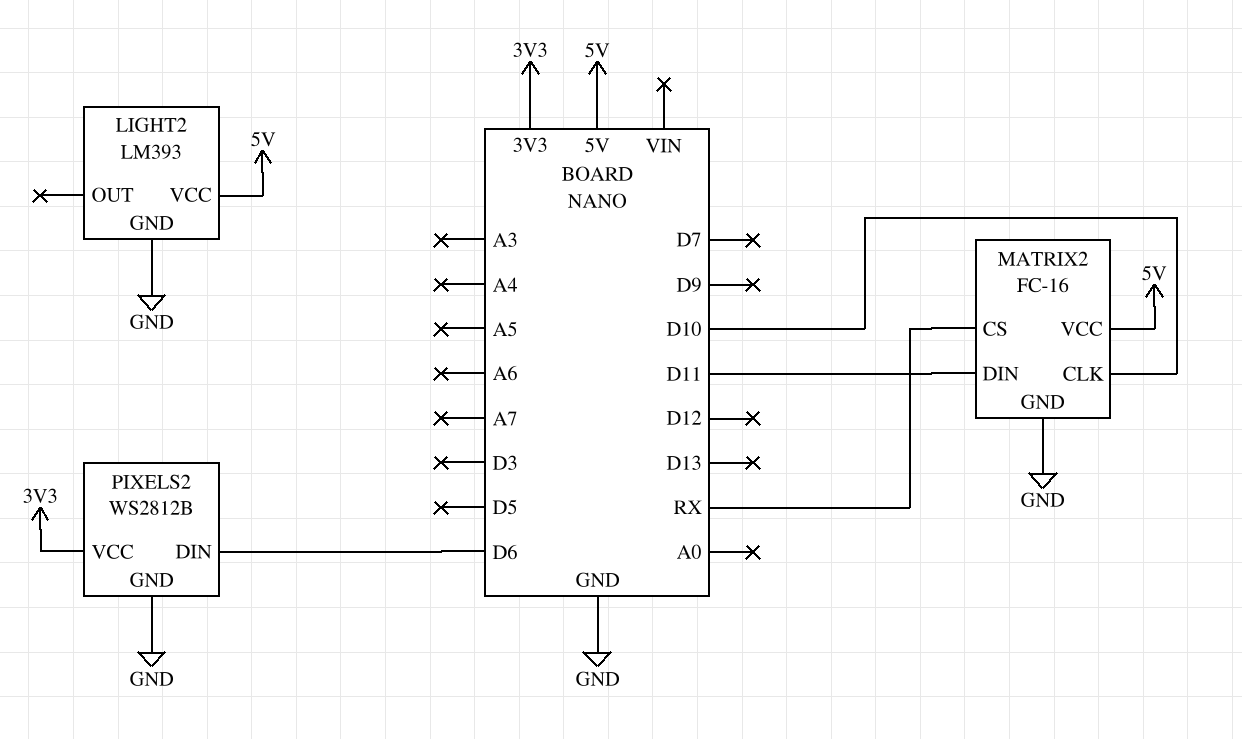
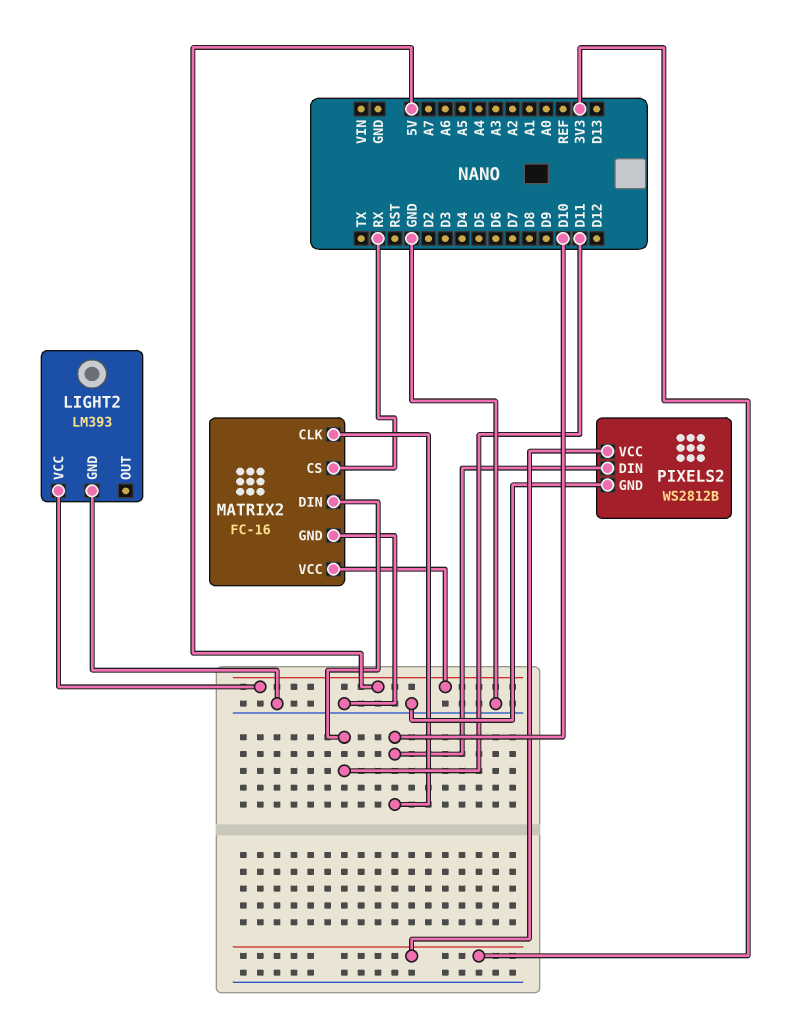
PIXELS2 pin DIN: D6 -> D10

